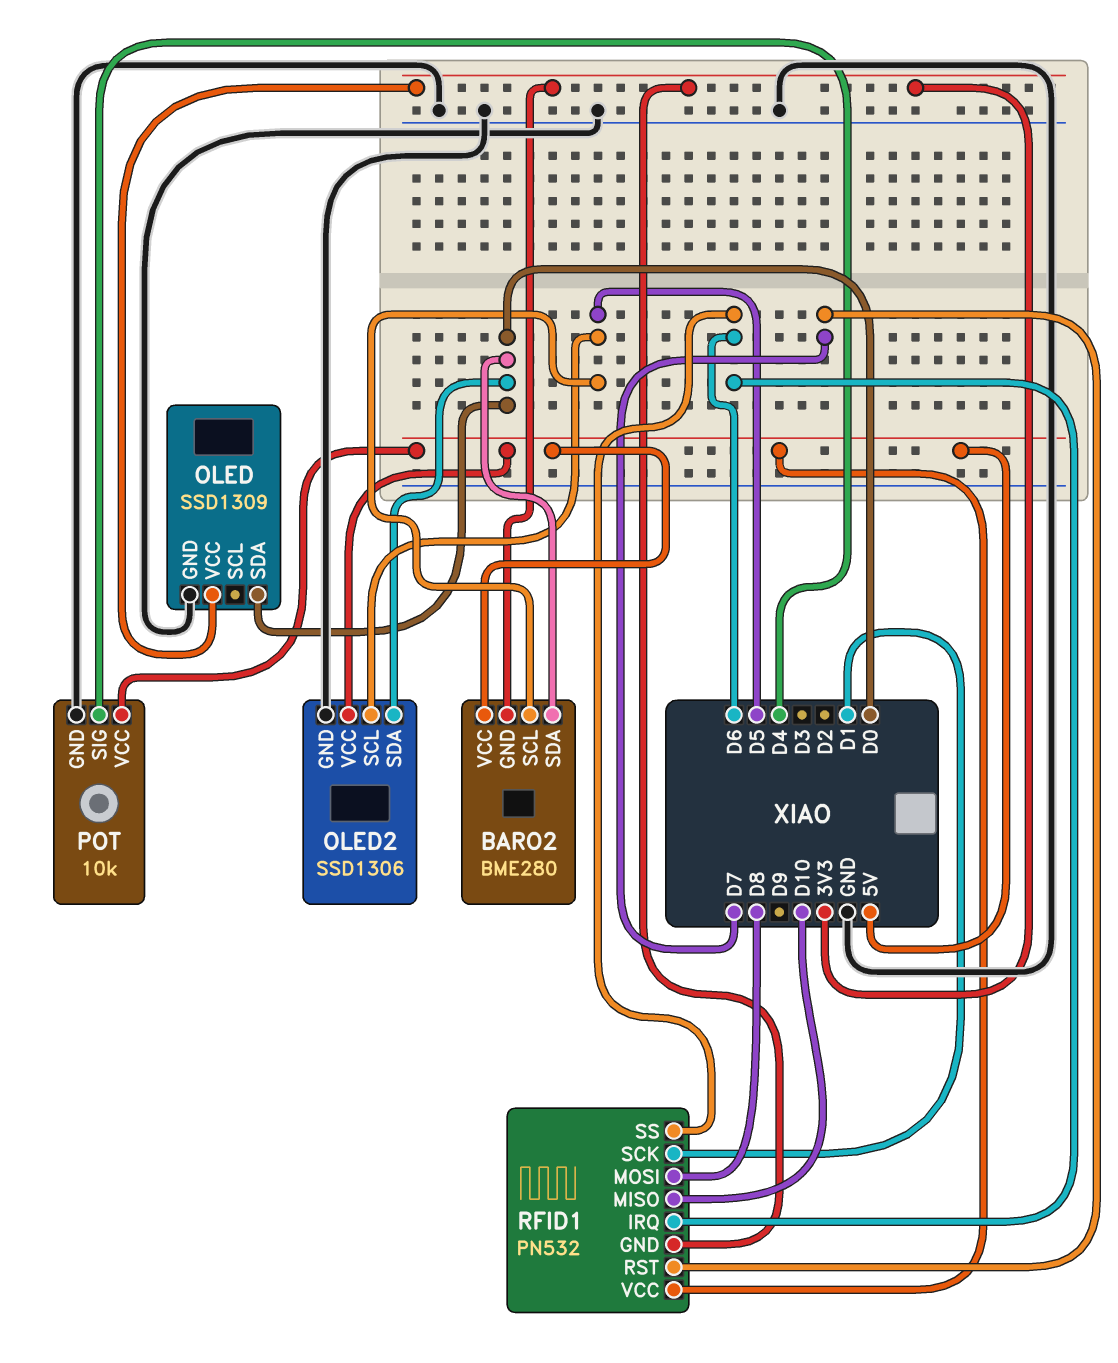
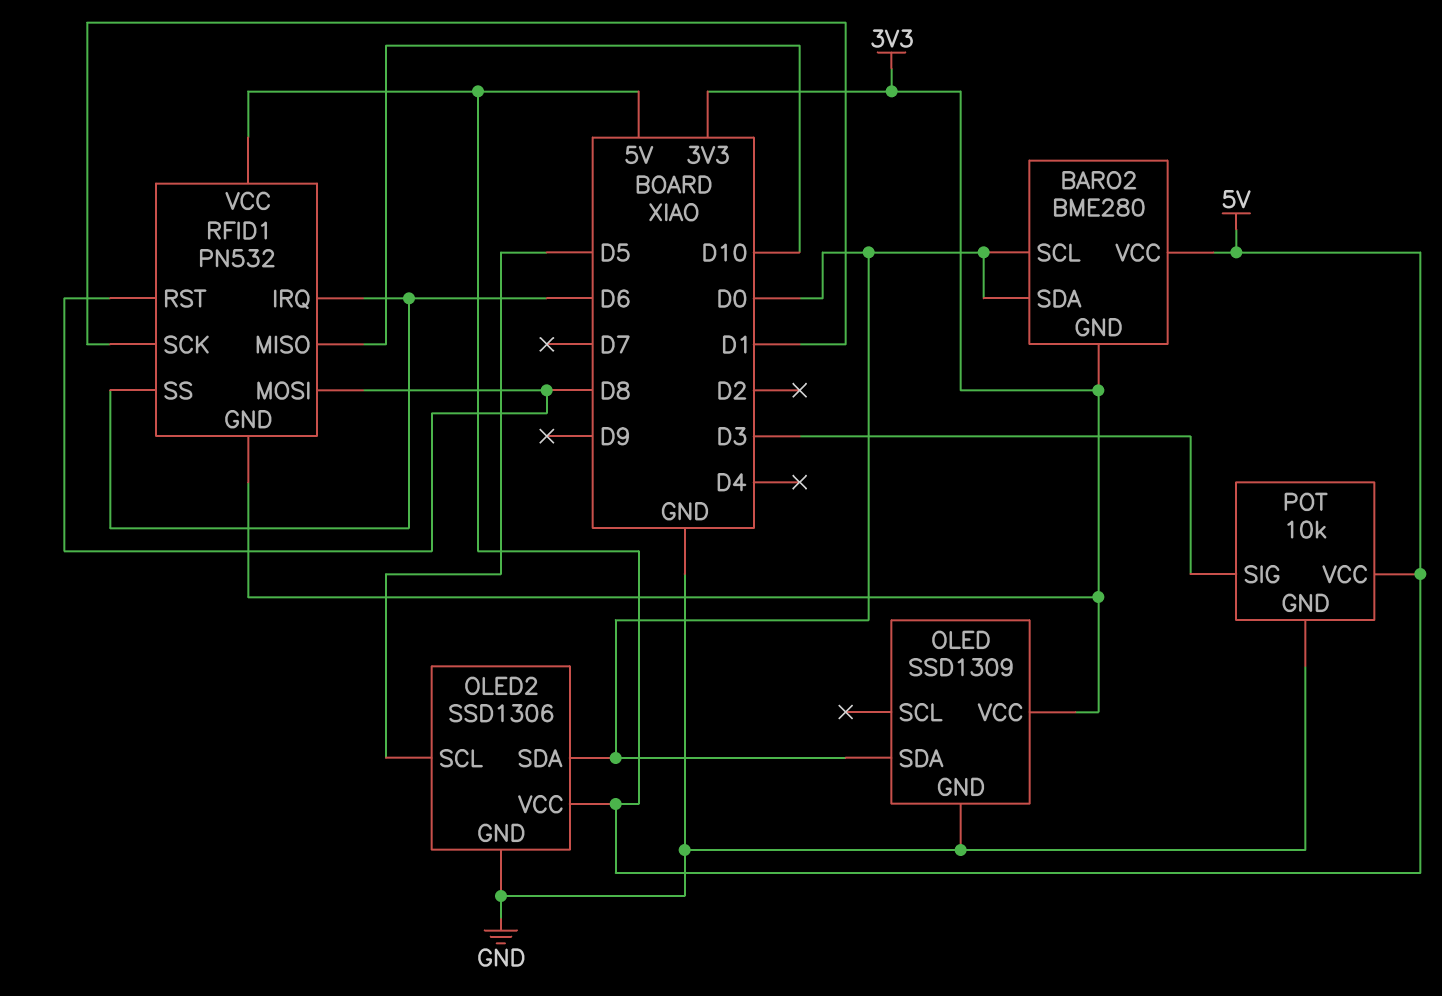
BARO2 pin SCL: D5 -> D0
POT pin SIG: D4 -> D3
RFID1 pin RST: D7 -> D8

